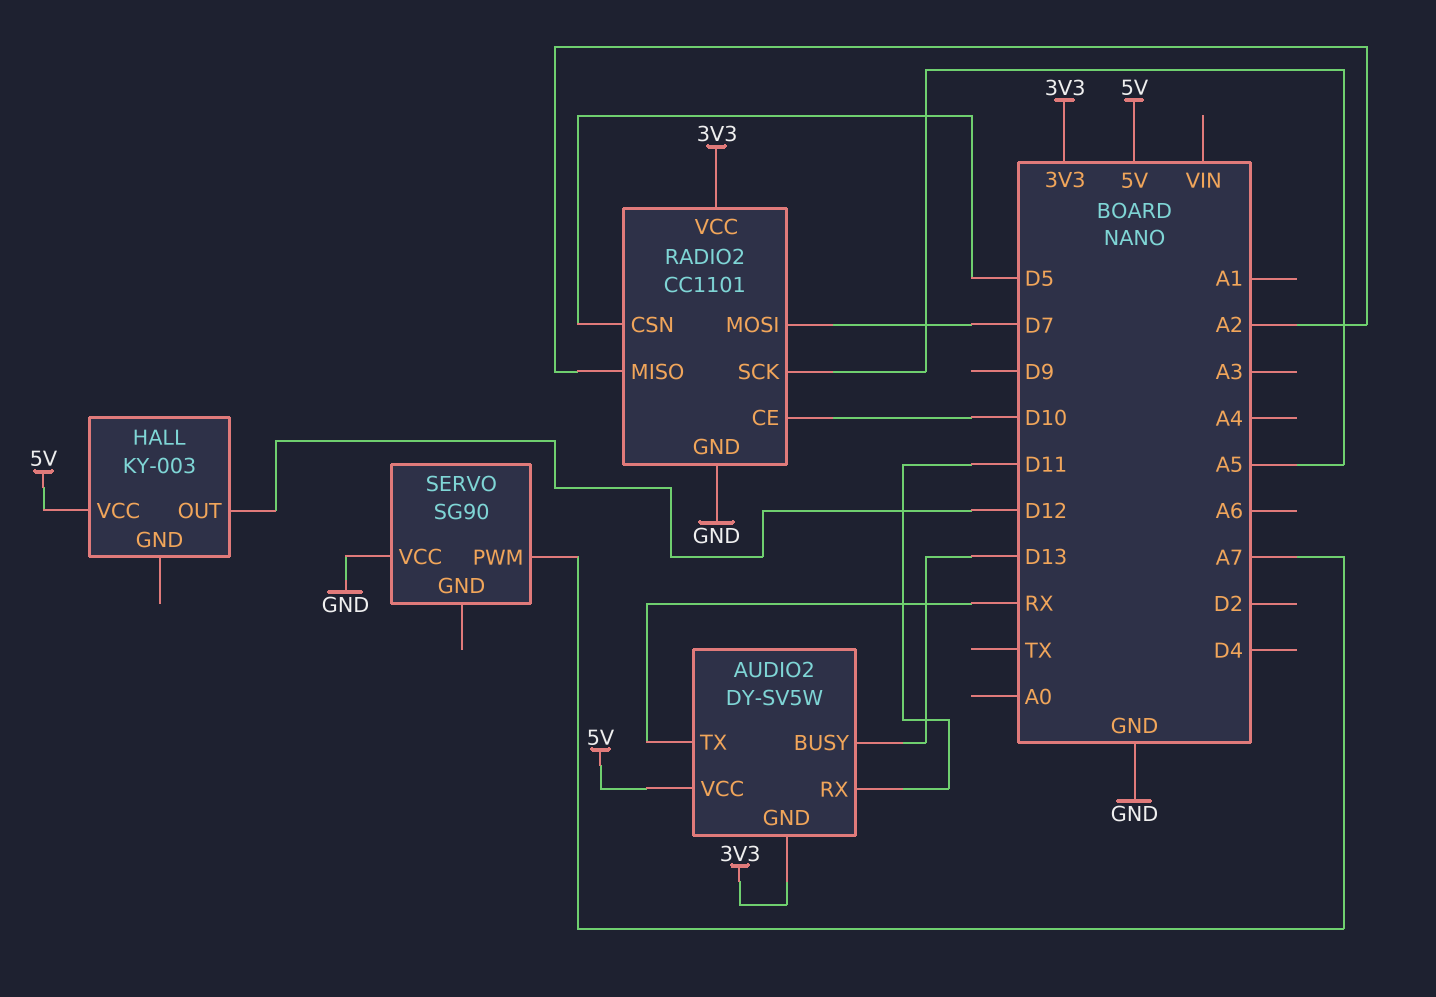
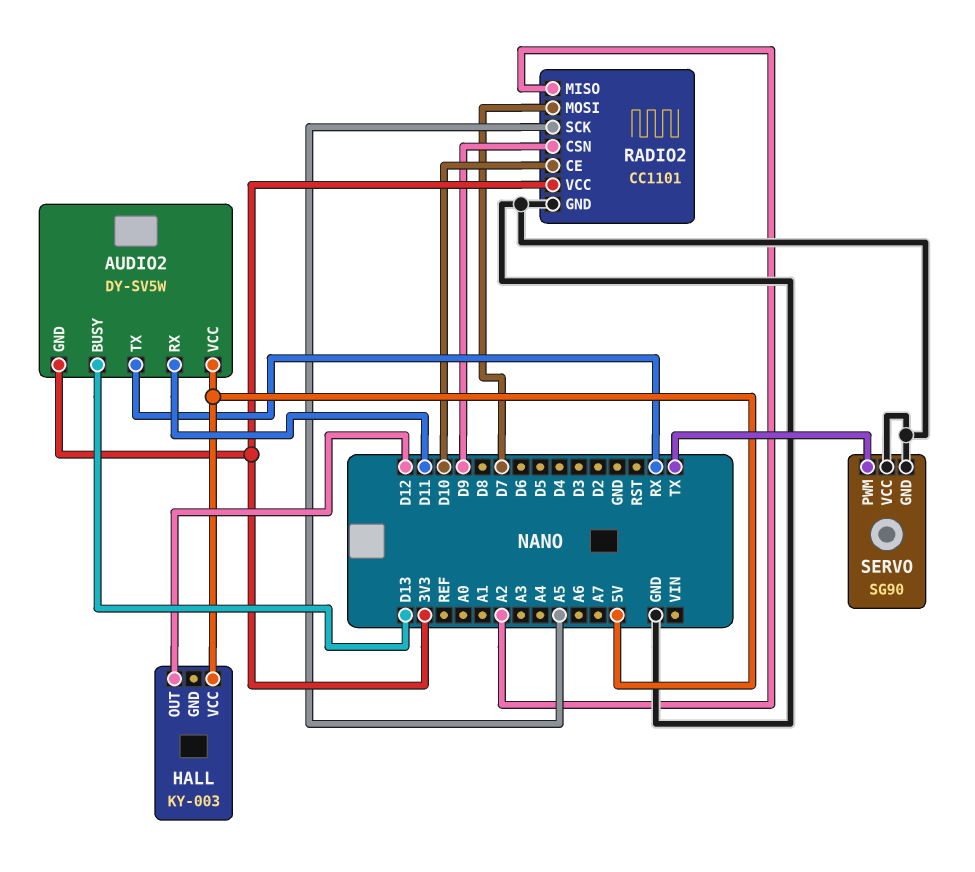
RADIO2 pin CSN: D5 -> D9
SERVO pin GND: none -> GND
SERVO pin PWM: A7 -> TX

